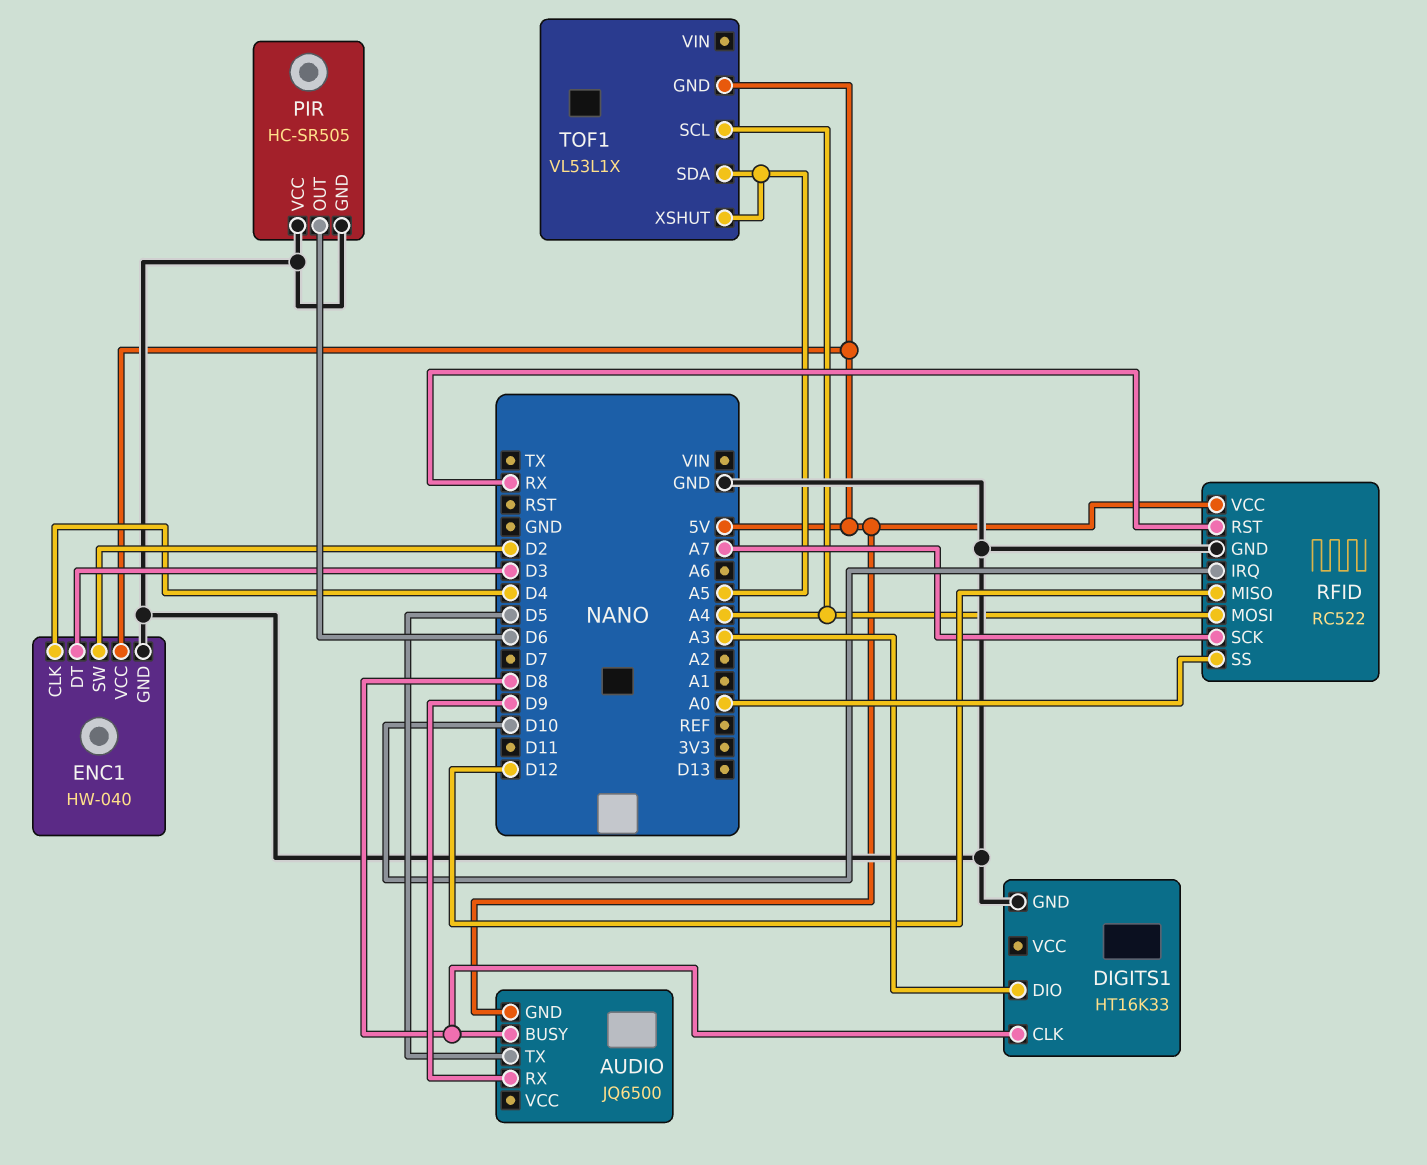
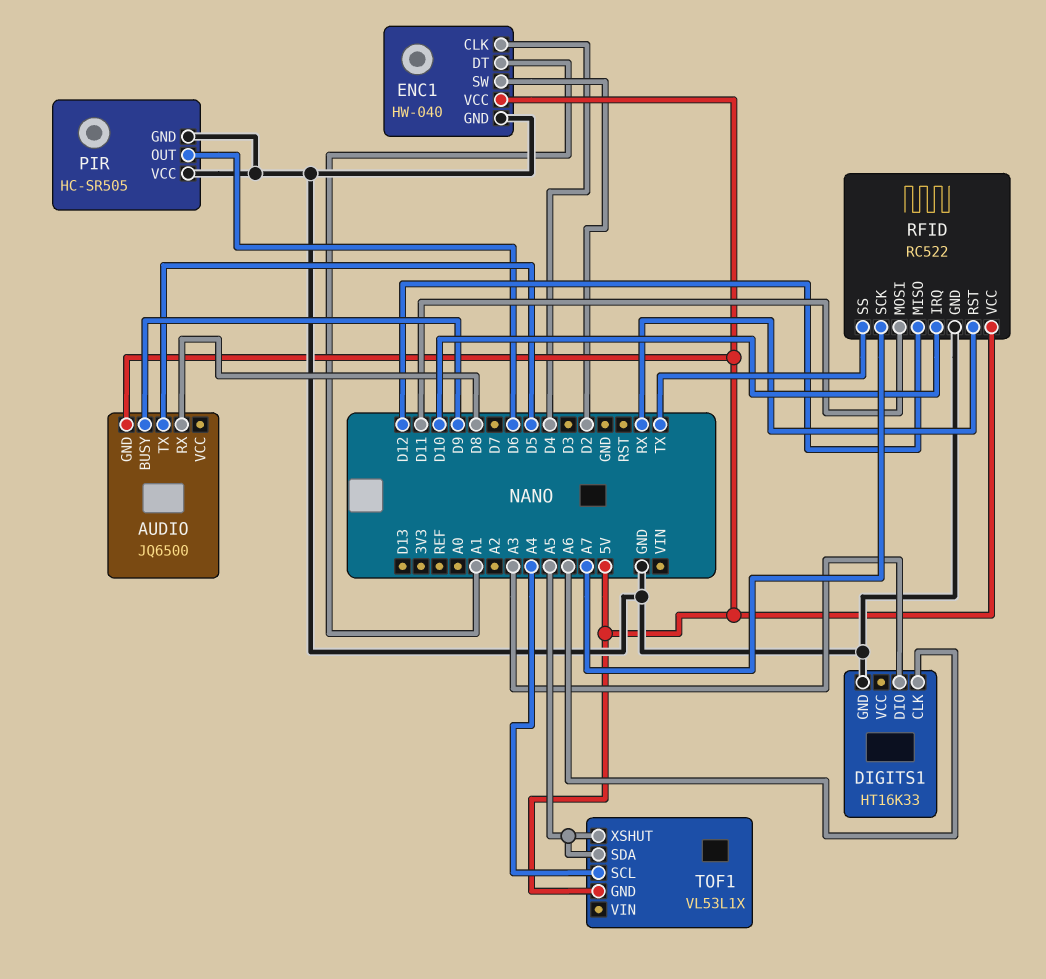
AUDIO pin BUSY: D8 -> D9
AUDIO pin RX: D9 -> D8
DIGITS1 pin CLK: D8 -> A6
ENC1 pin DT: D3 -> A1
RFID pin MOSI: A4 -> D11
RFID pin SS: A0 -> TX

